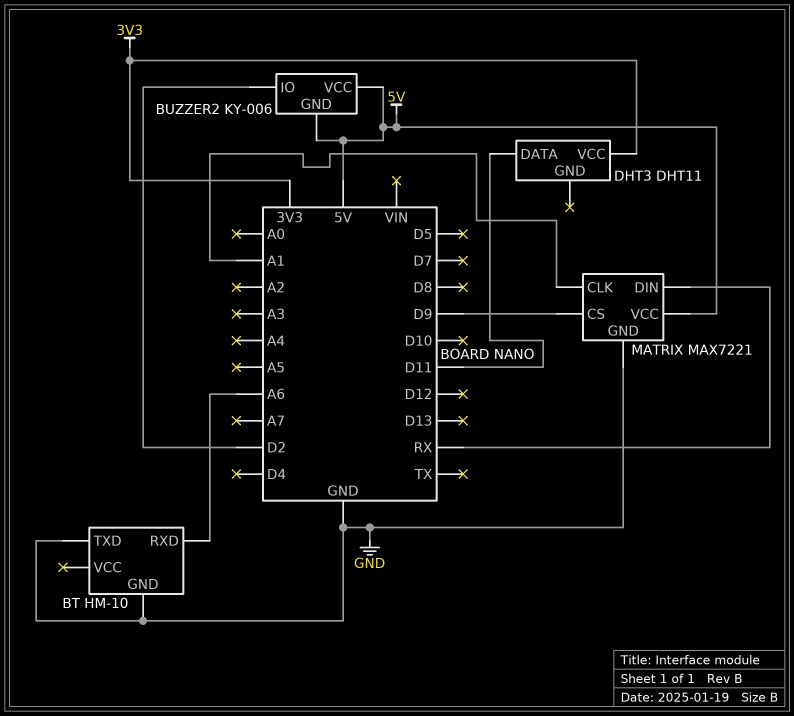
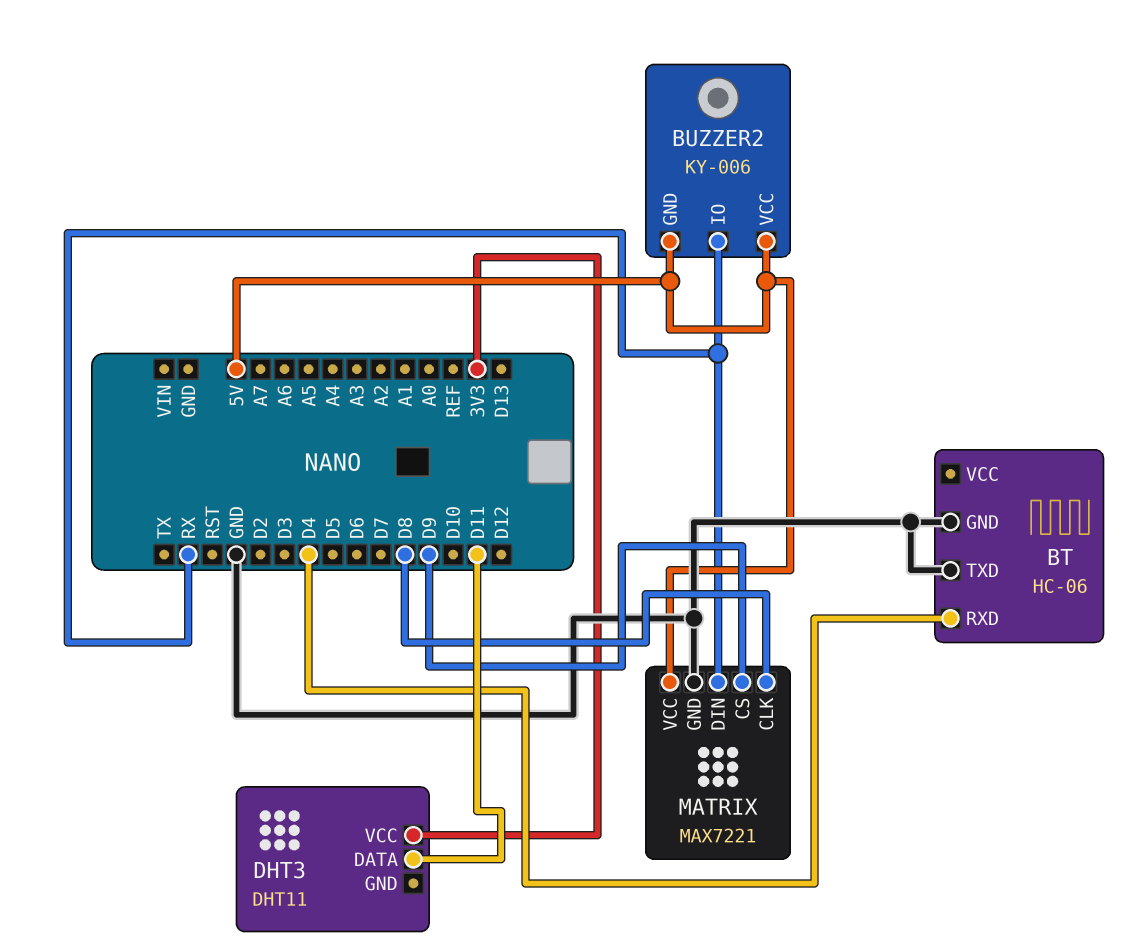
BT: HM-10 -> HC-06
BT pin RXD: A6 -> D4
BUZZER2 pin IO: D2 -> RX
MATRIX pin CLK: A1 -> D8

